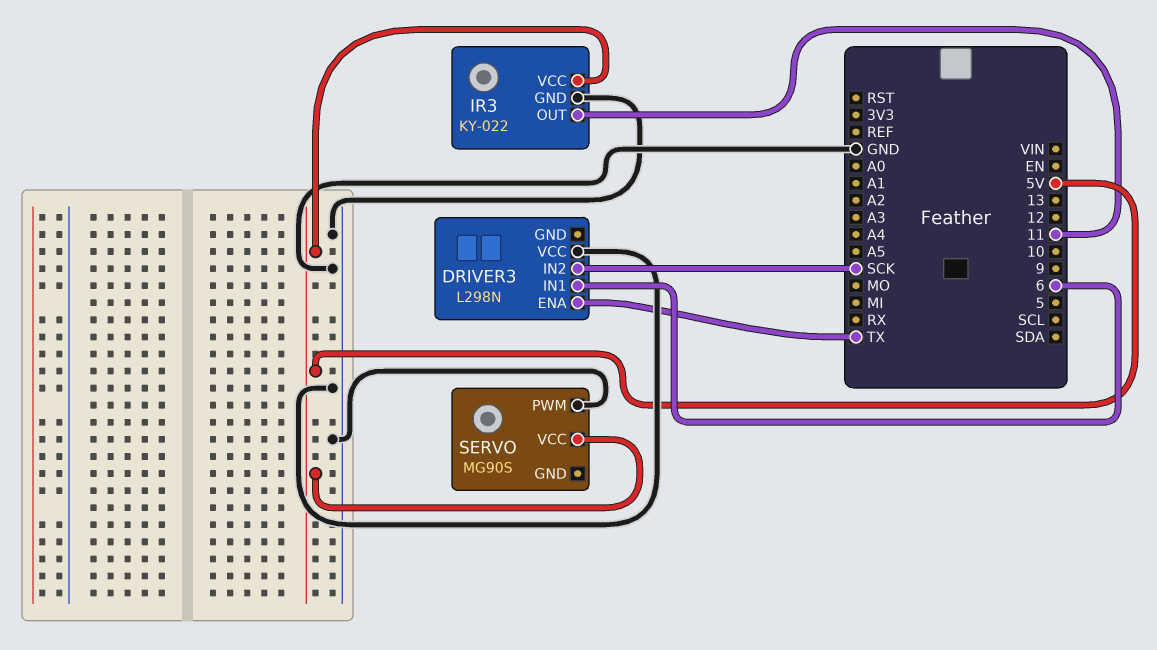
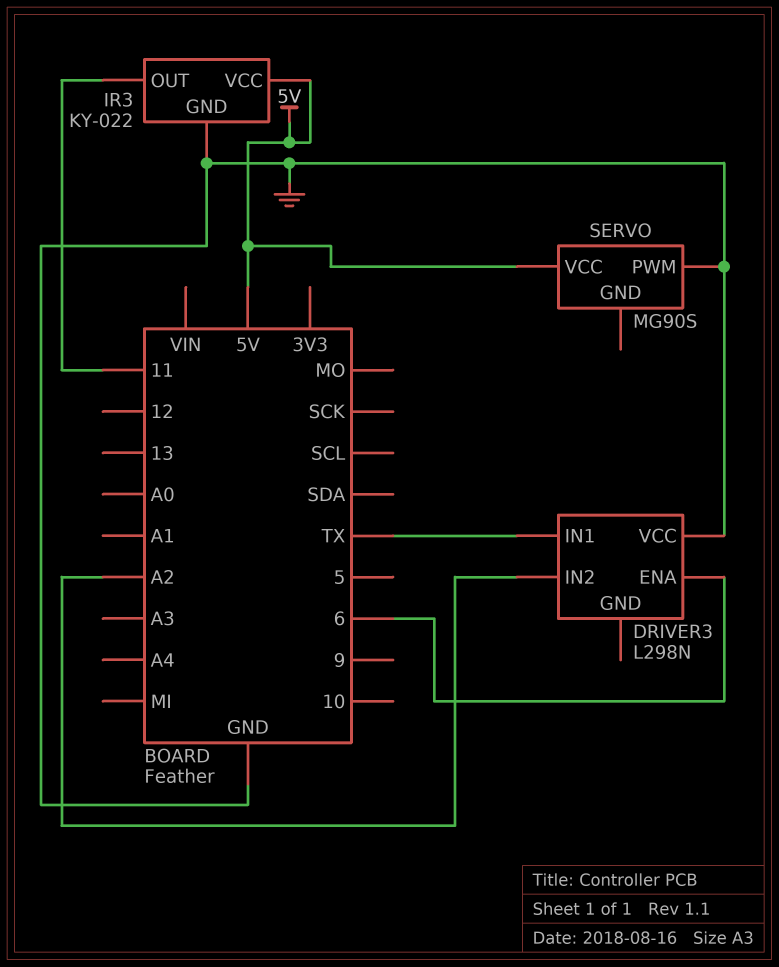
DRIVER3 pin ENA: TX -> 6
DRIVER3 pin IN1: 6 -> TX
DRIVER3 pin IN2: SCK -> A2

